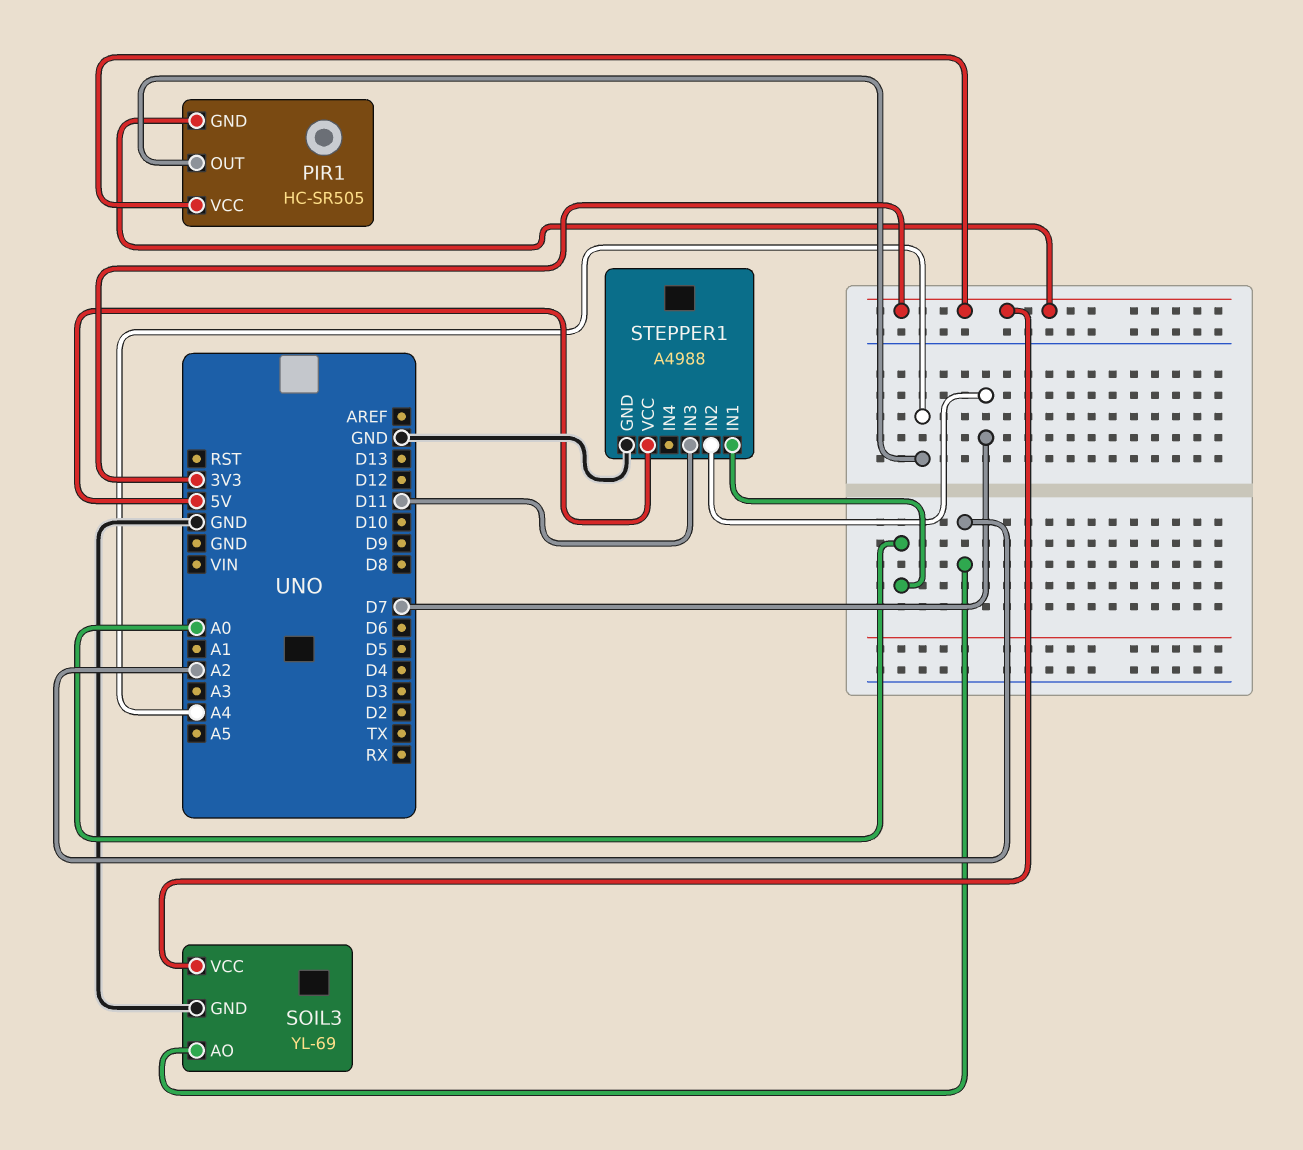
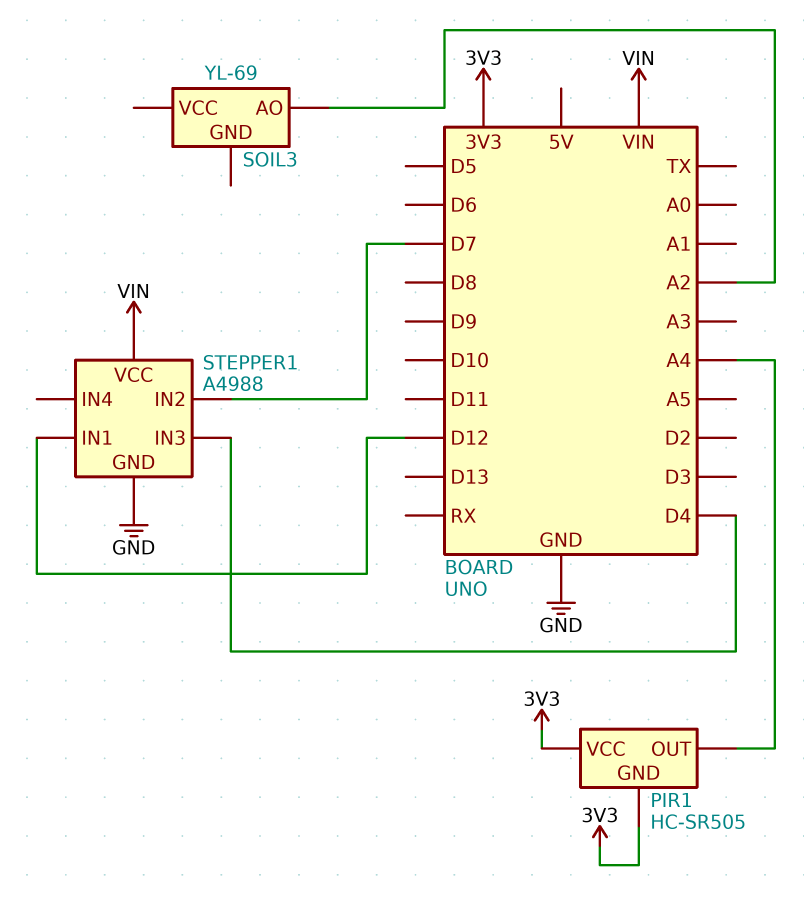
SOIL3 pin GND: GND -> none
SOIL3 pin VCC: 3V3 -> none
STEPPER1 pin IN1: A0 -> D12
STEPPER1 pin IN3: D11 -> D4
STEPPER1 pin VCC: 5V -> VIN

